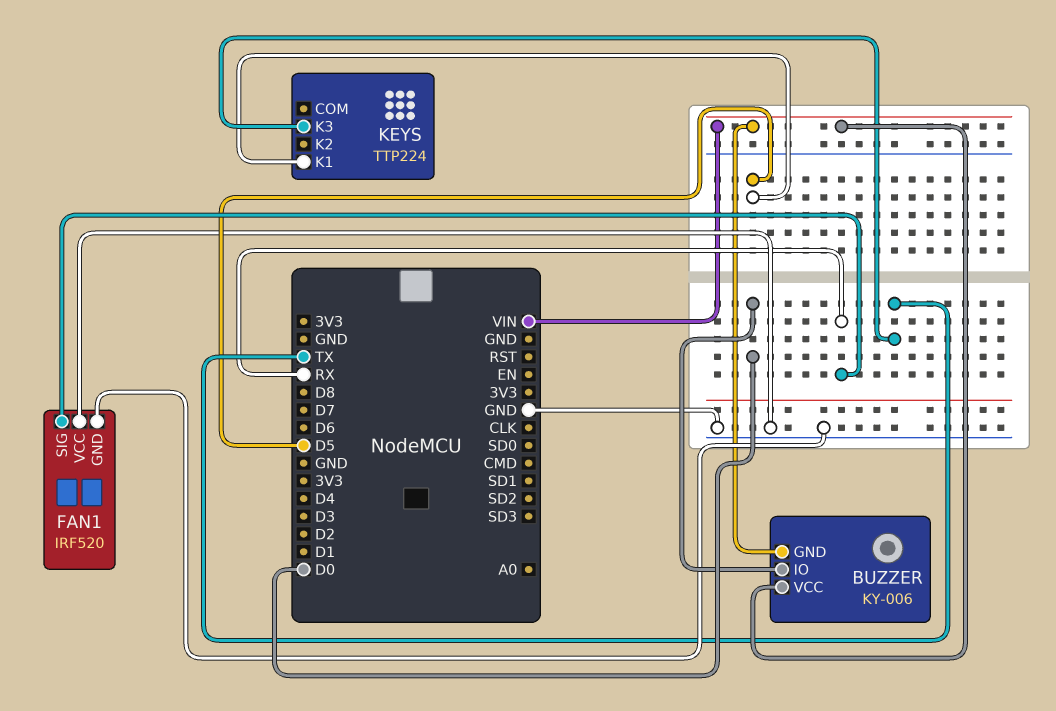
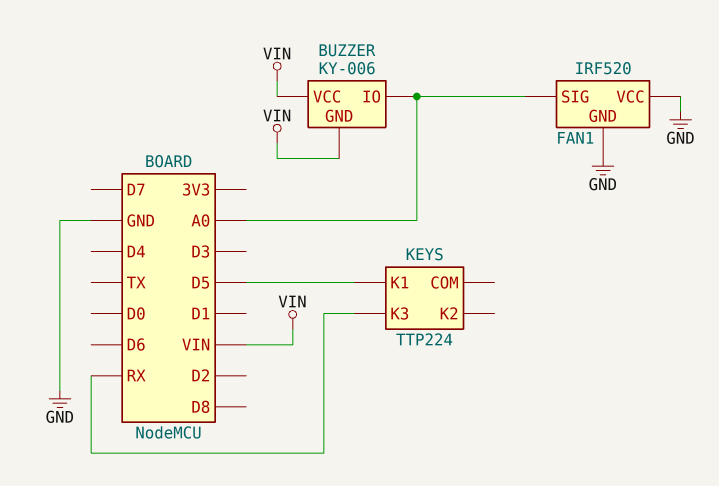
BUZZER pin IO: D0 -> A0
FAN1 pin SIG: RX -> A0
KEYS pin K3: TX -> RX

